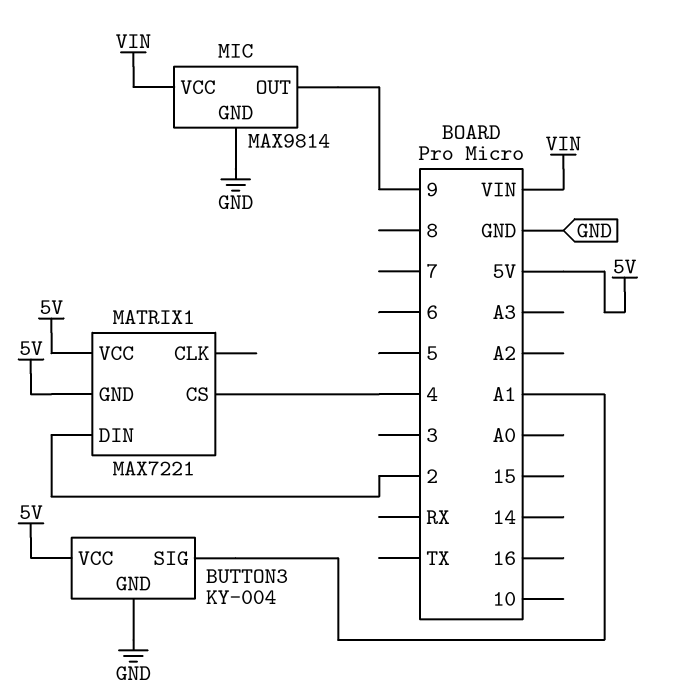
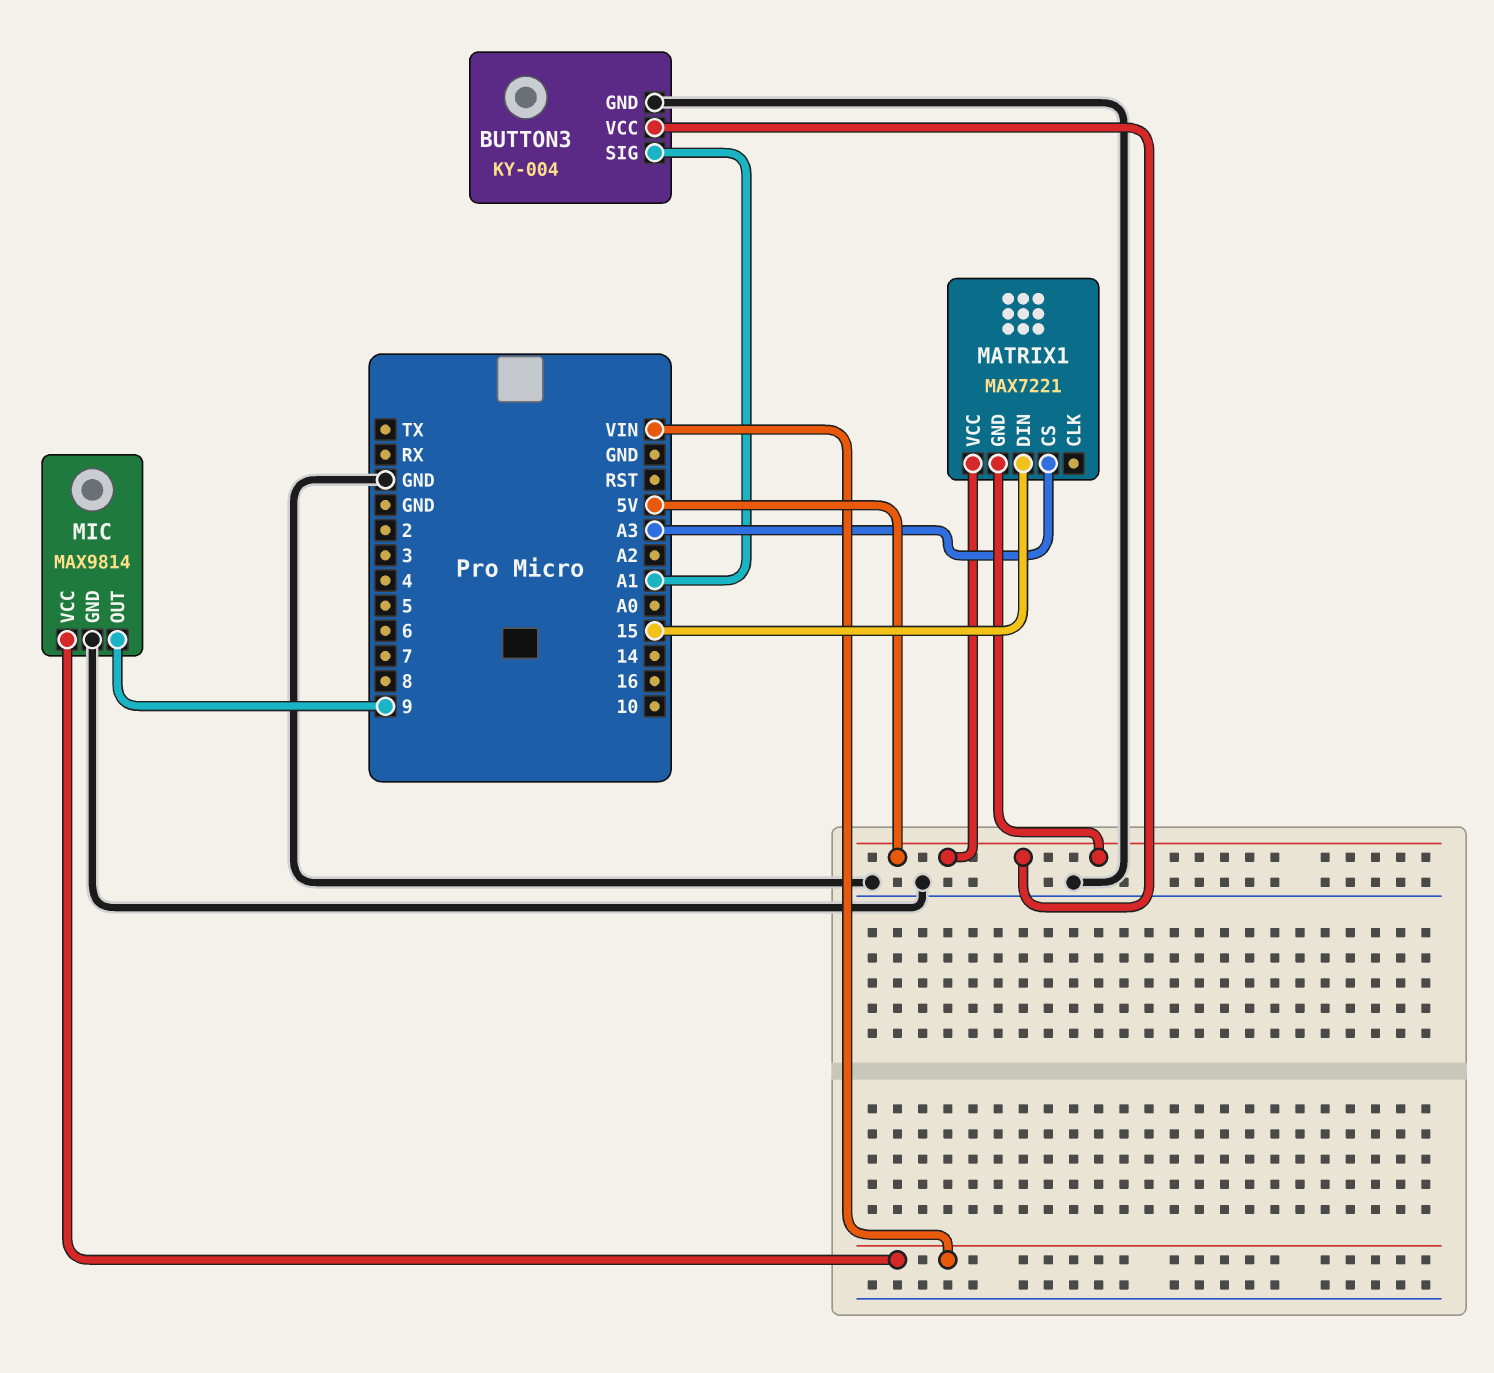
MATRIX1 pin CS: 4 -> A3
MATRIX1 pin DIN: 2 -> 15

